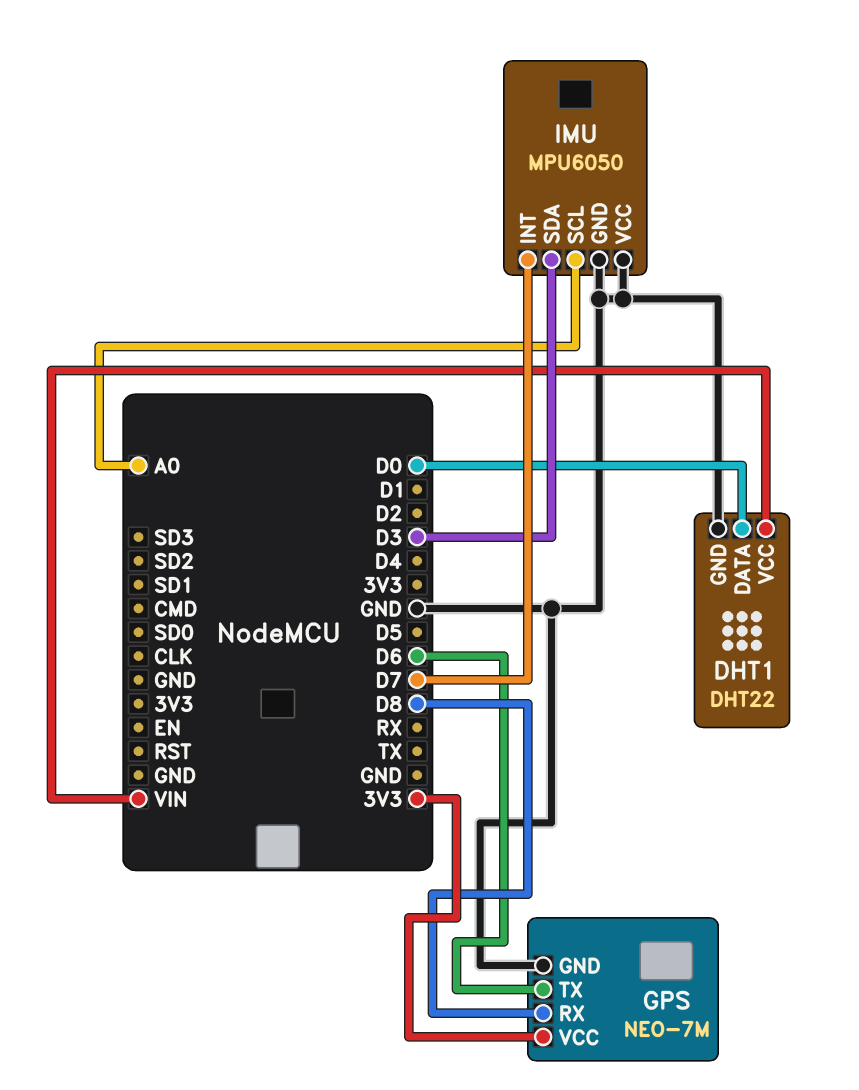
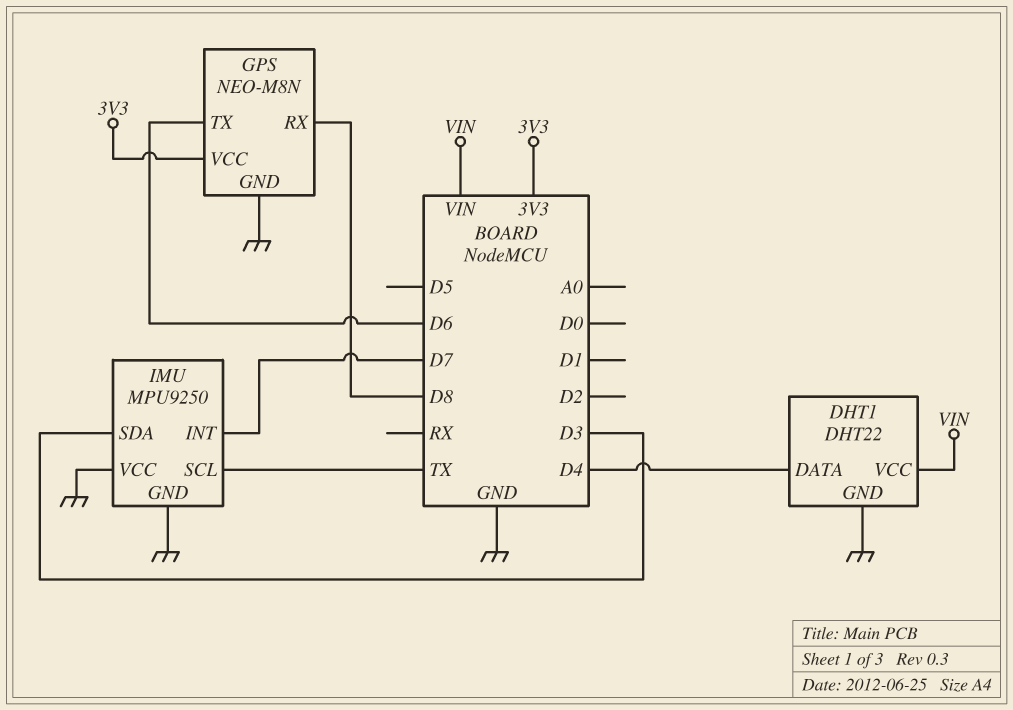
DHT1 pin DATA: D0 -> D4
GPS: NEO-7M -> NEO-M8N
IMU: MPU6050 -> MPU9250
IMU pin SCL: A0 -> TX

